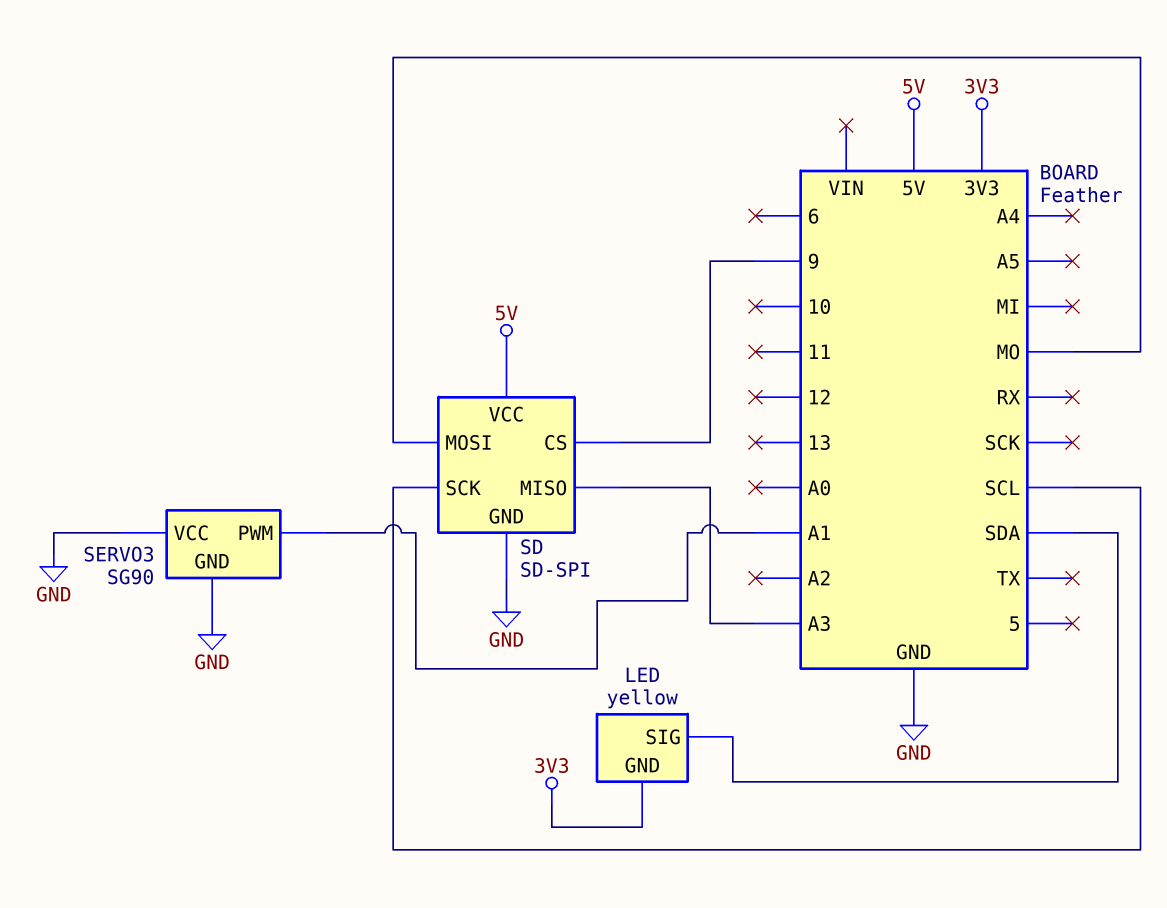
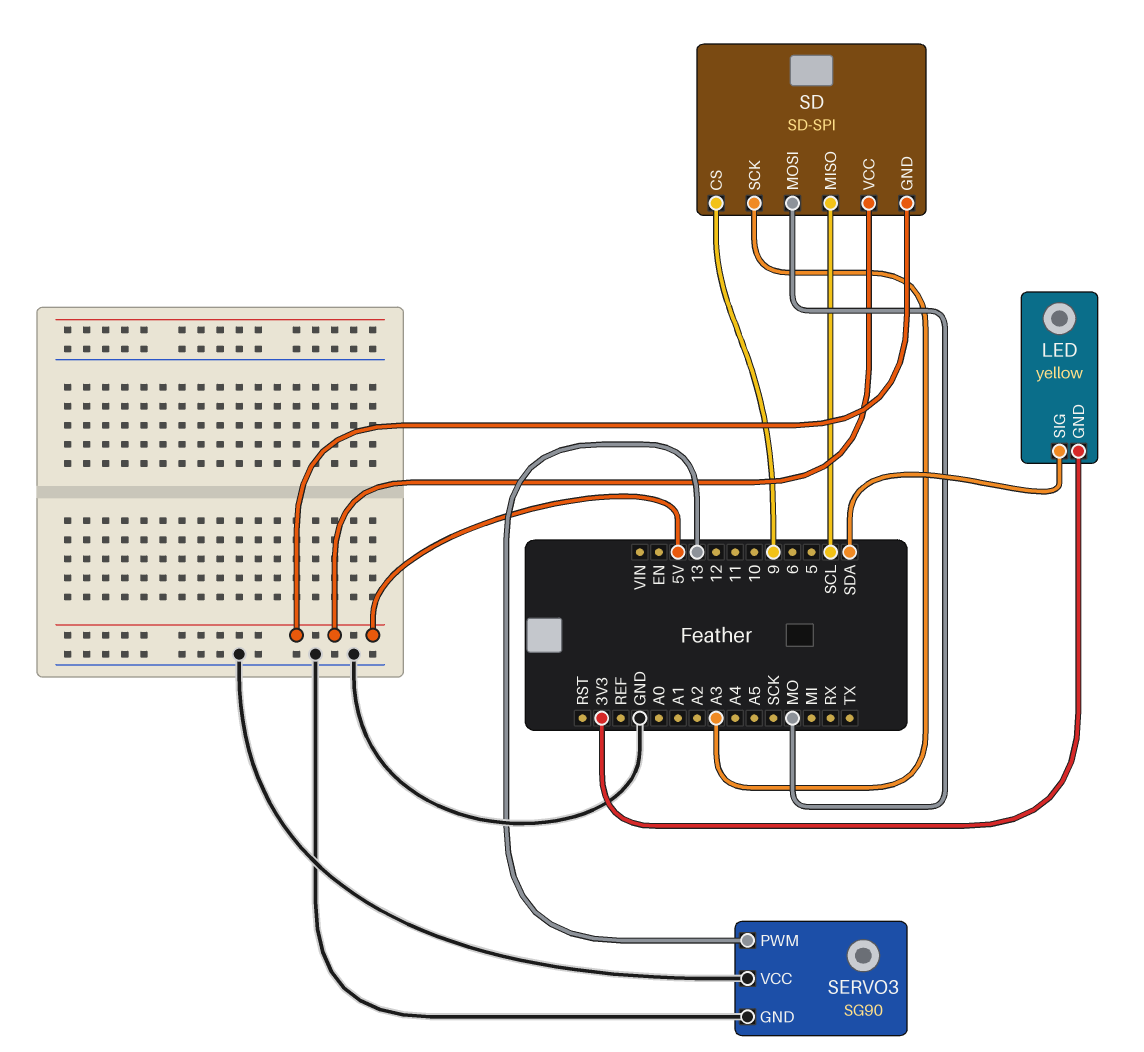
SD pin GND: GND -> 5V
SD pin MISO: A3 -> SCL
SD pin SCK: SCL -> A3
SERVO3 pin PWM: A1 -> 13

